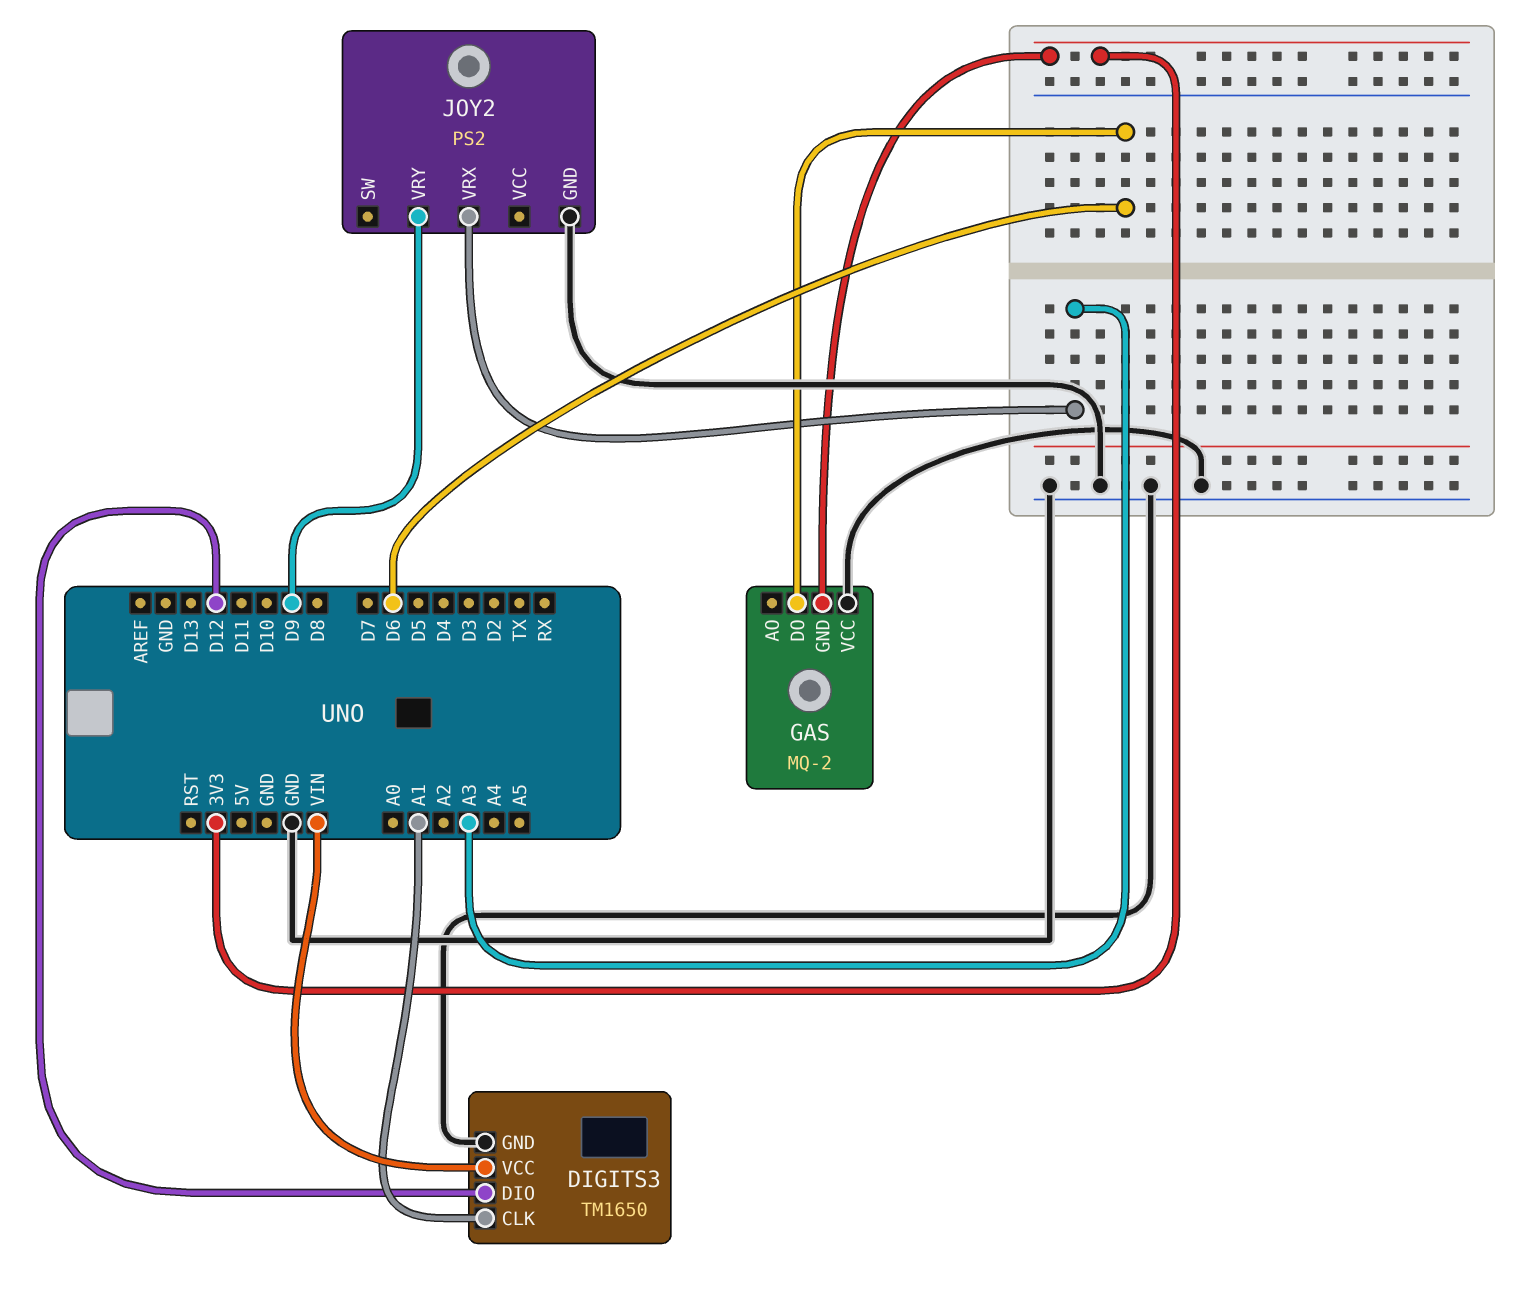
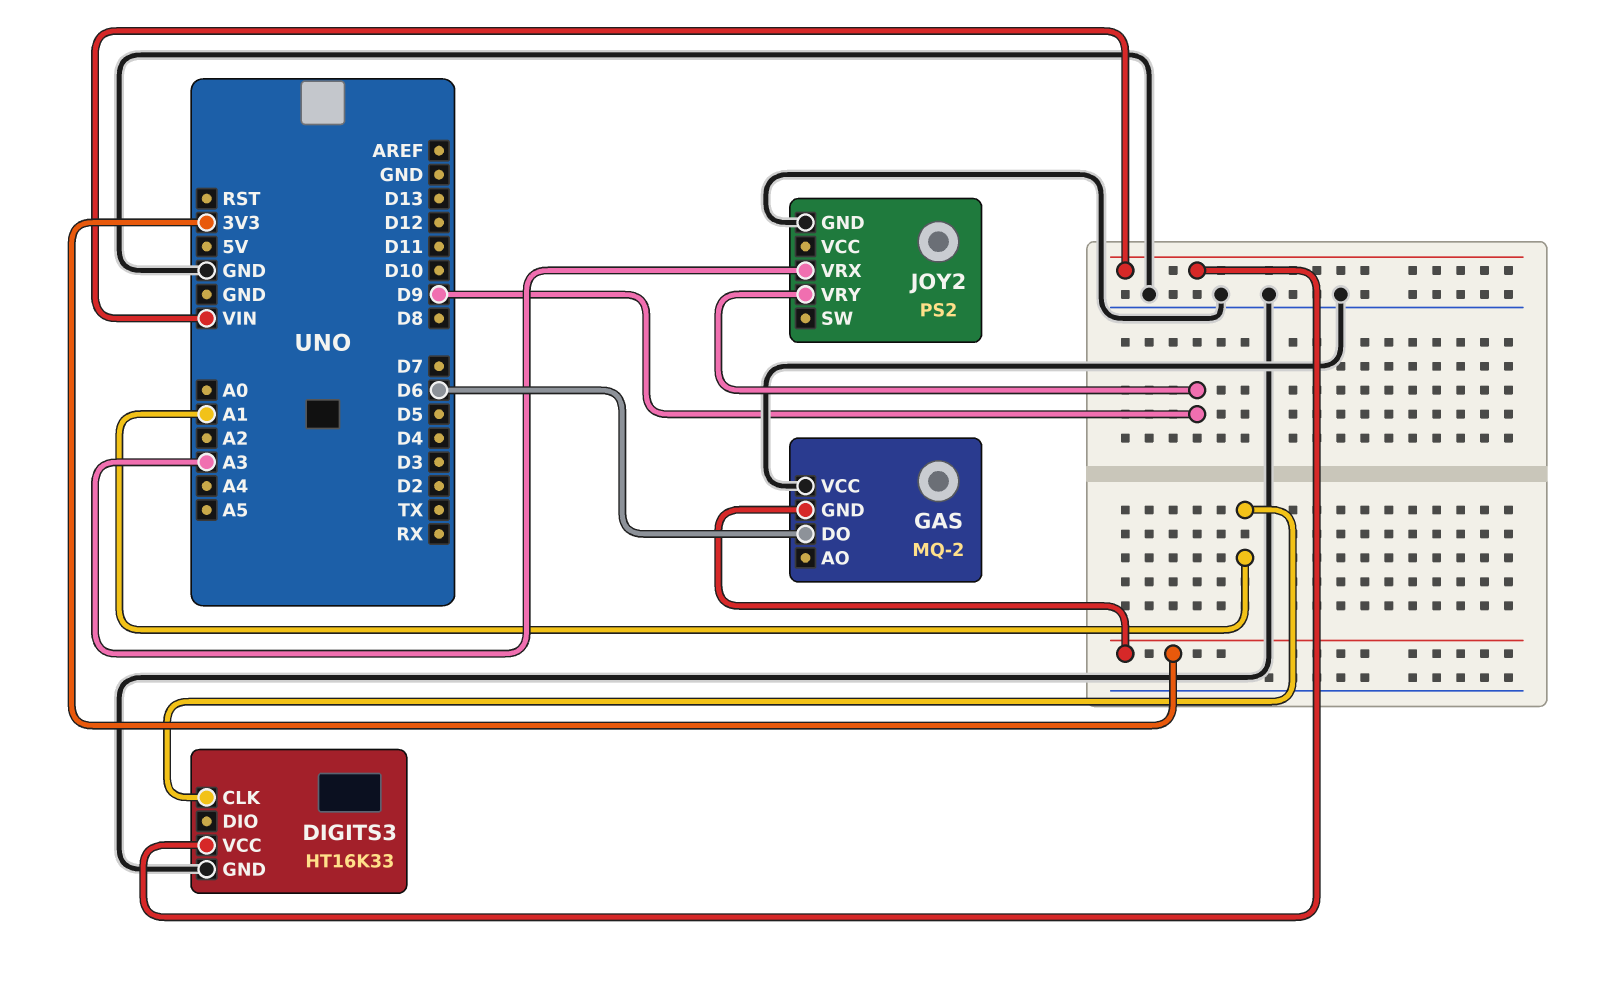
DIGITS3: TM1650 -> HT16K33
DIGITS3 pin DIO: D12 -> none

